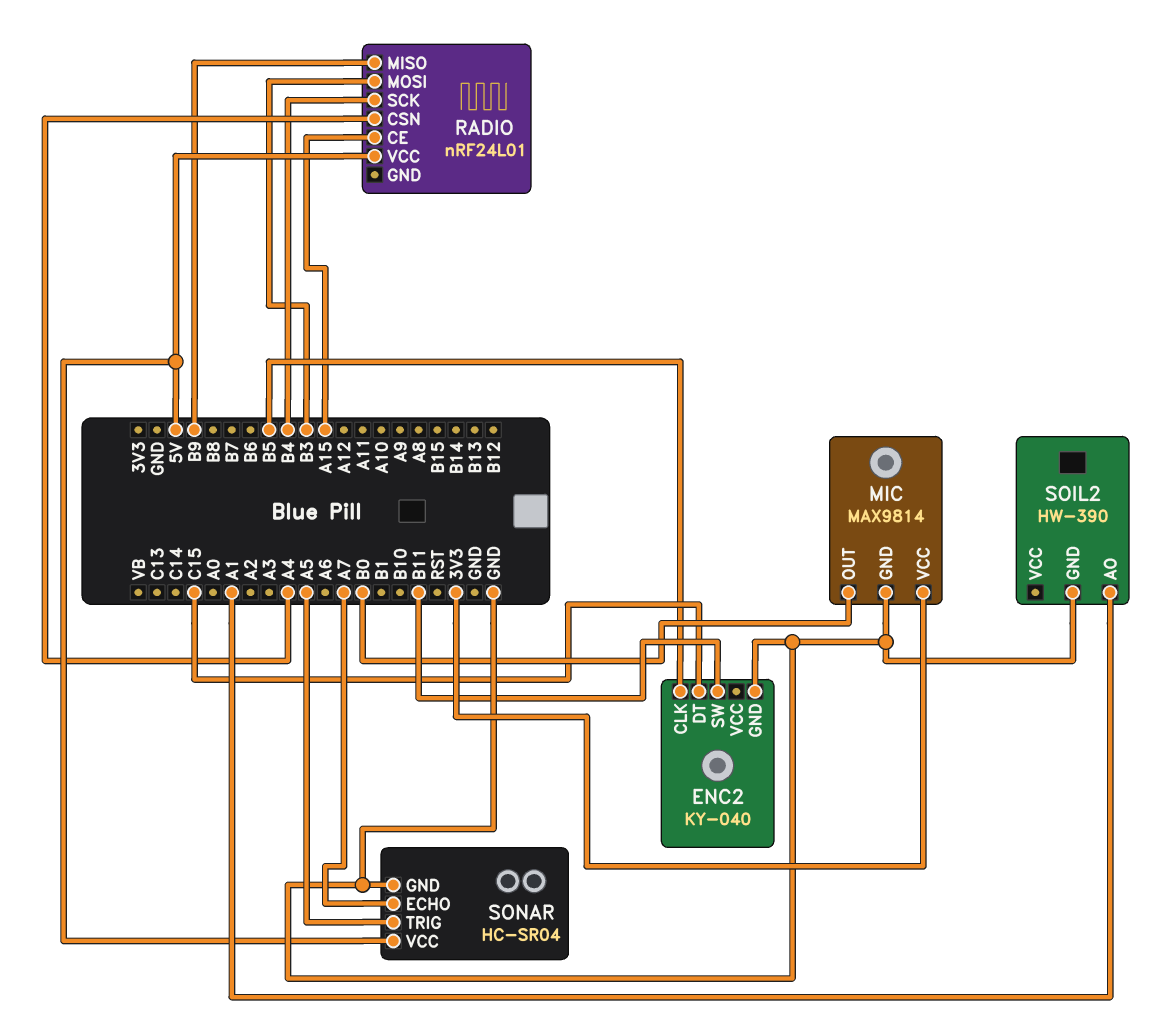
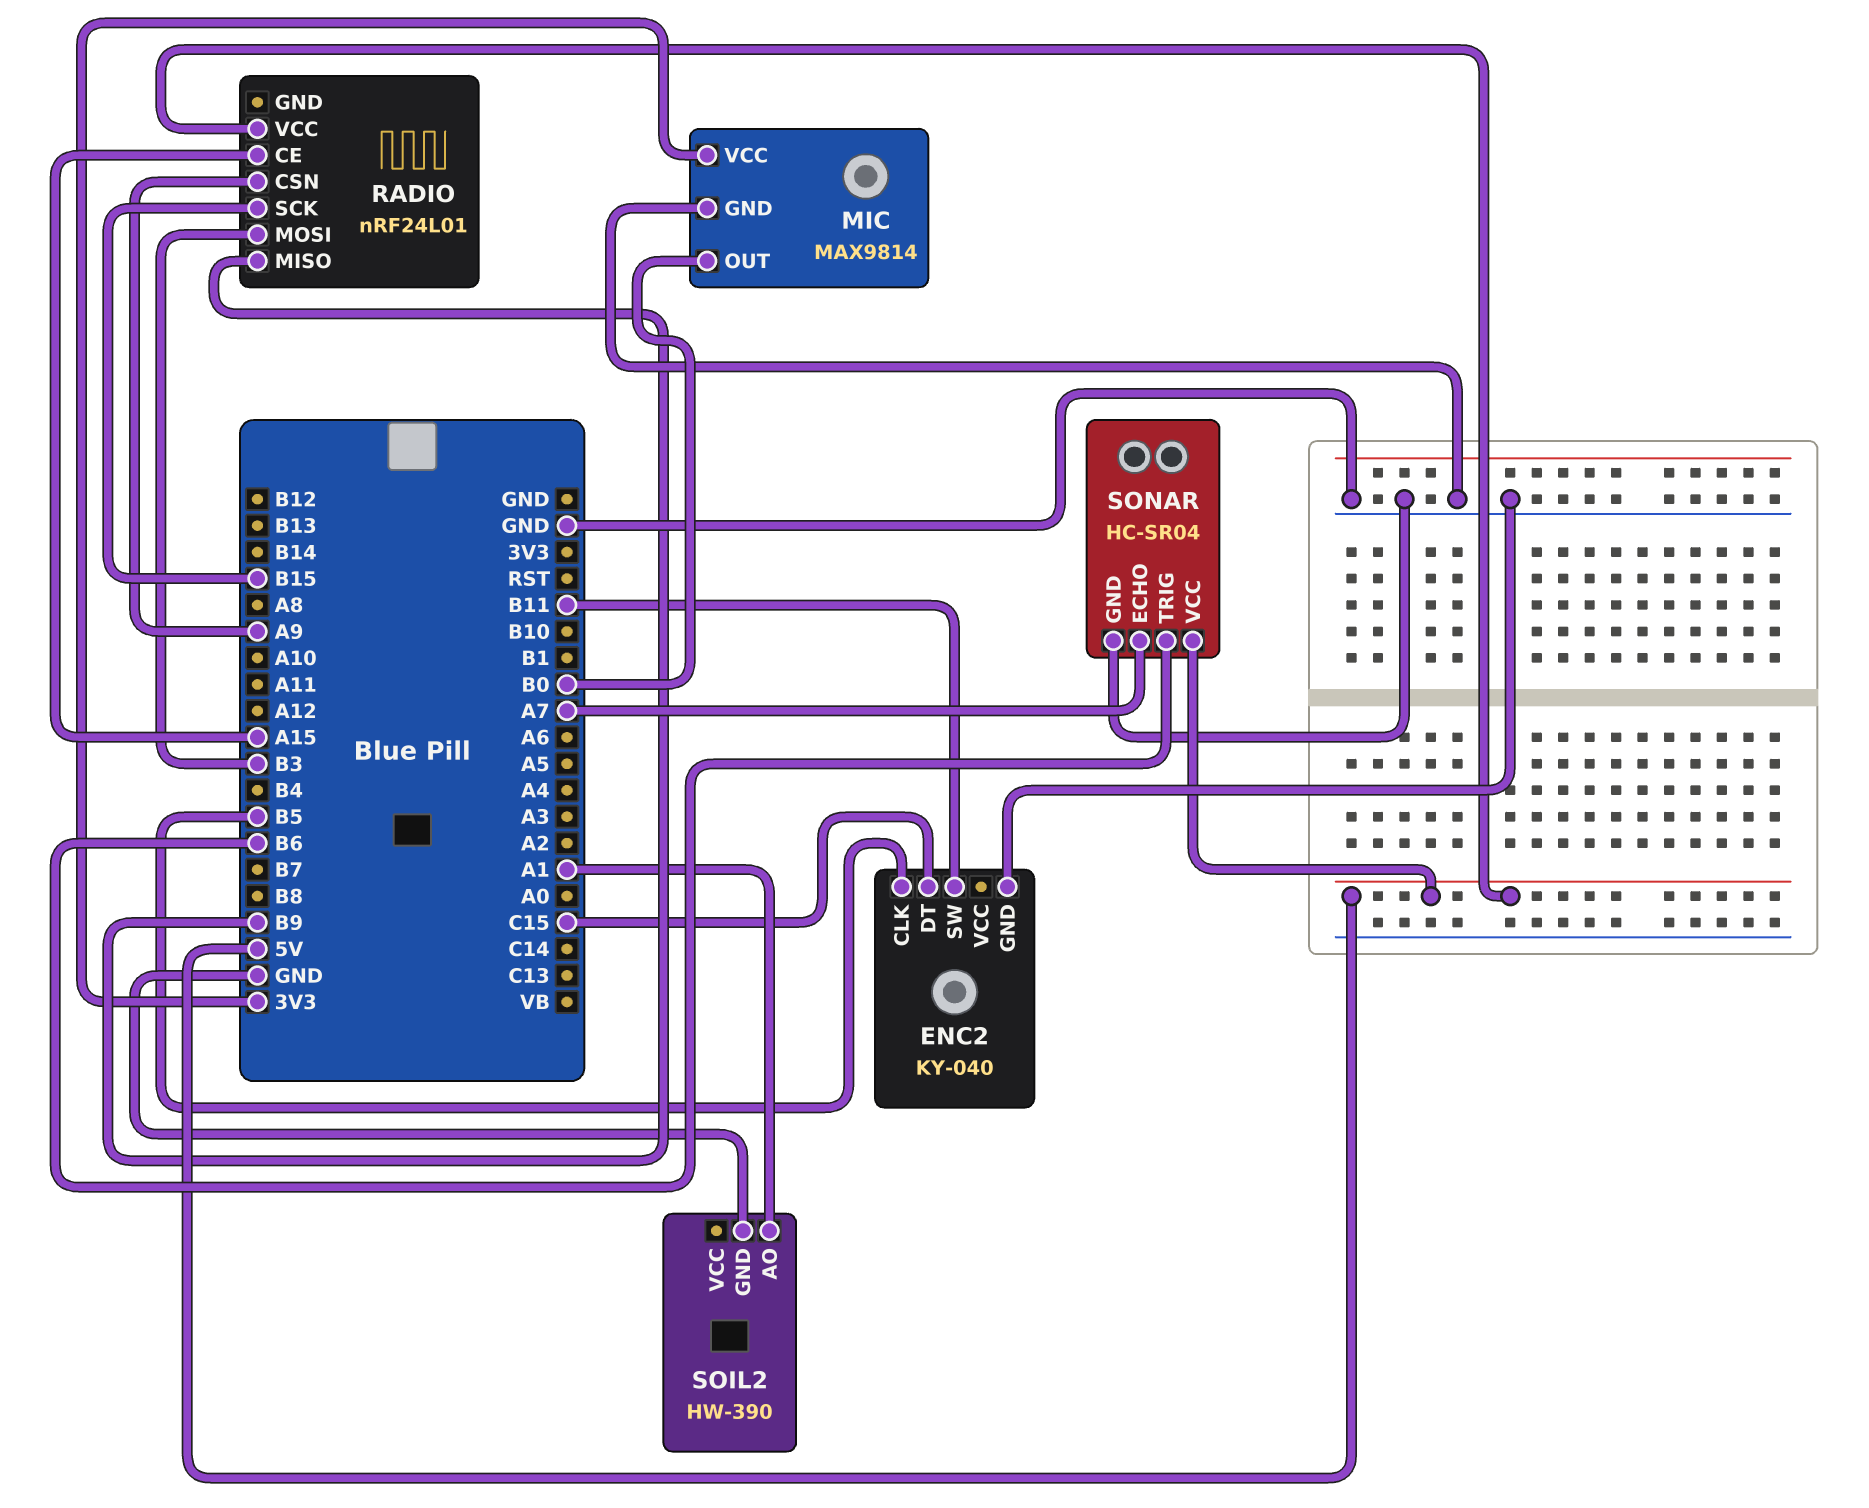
RADIO pin CSN: A4 -> A9
RADIO pin SCK: B4 -> B15
SONAR pin TRIG: A5 -> B6

